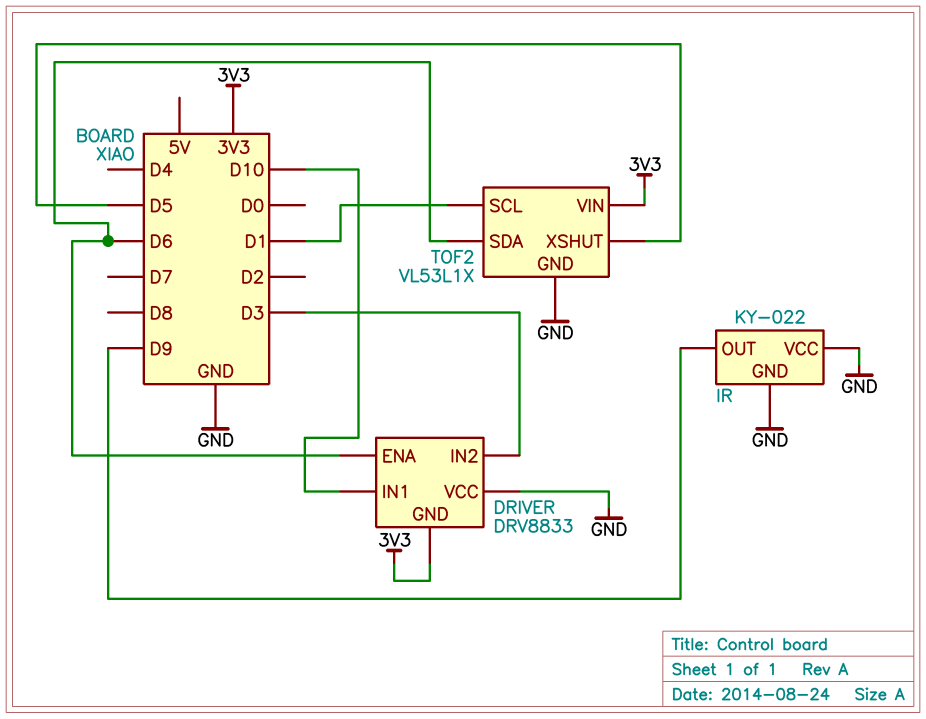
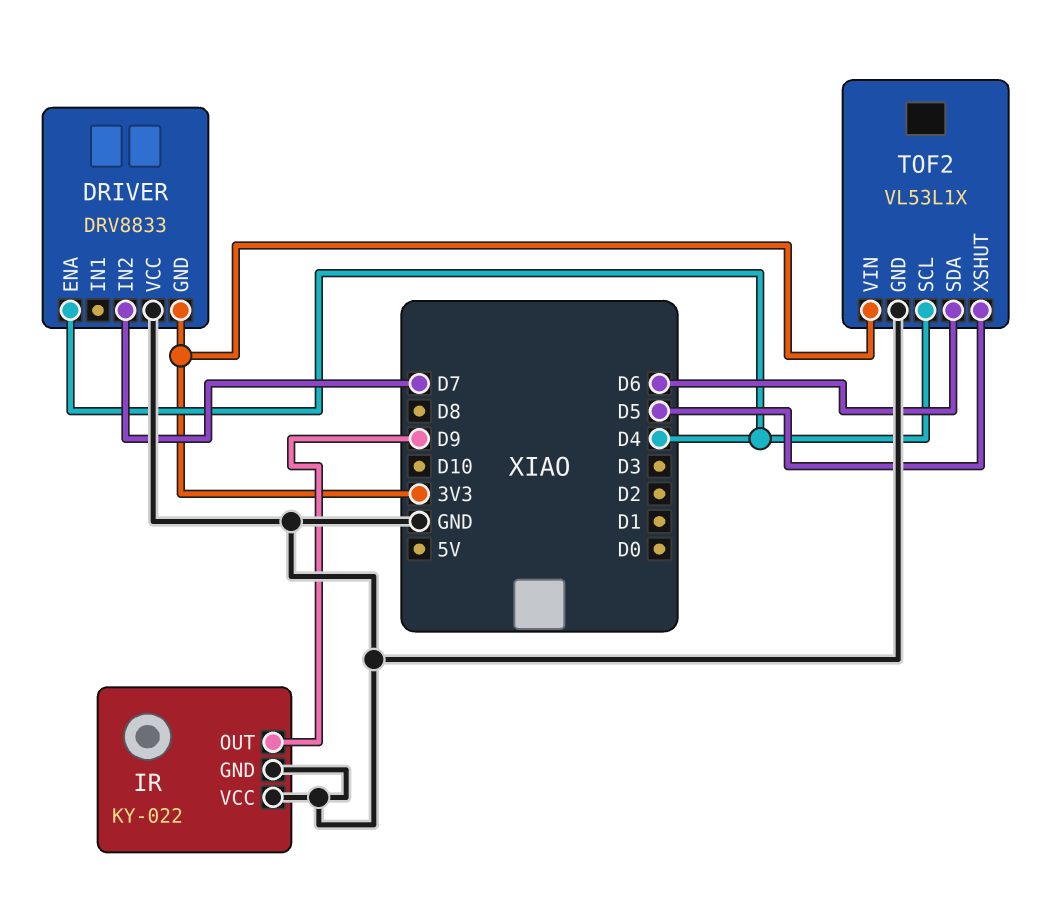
DRIVER pin ENA: D6 -> D4
DRIVER pin IN1: D10 -> none
DRIVER pin IN2: D3 -> D7
TOF2 pin SCL: D1 -> D4

